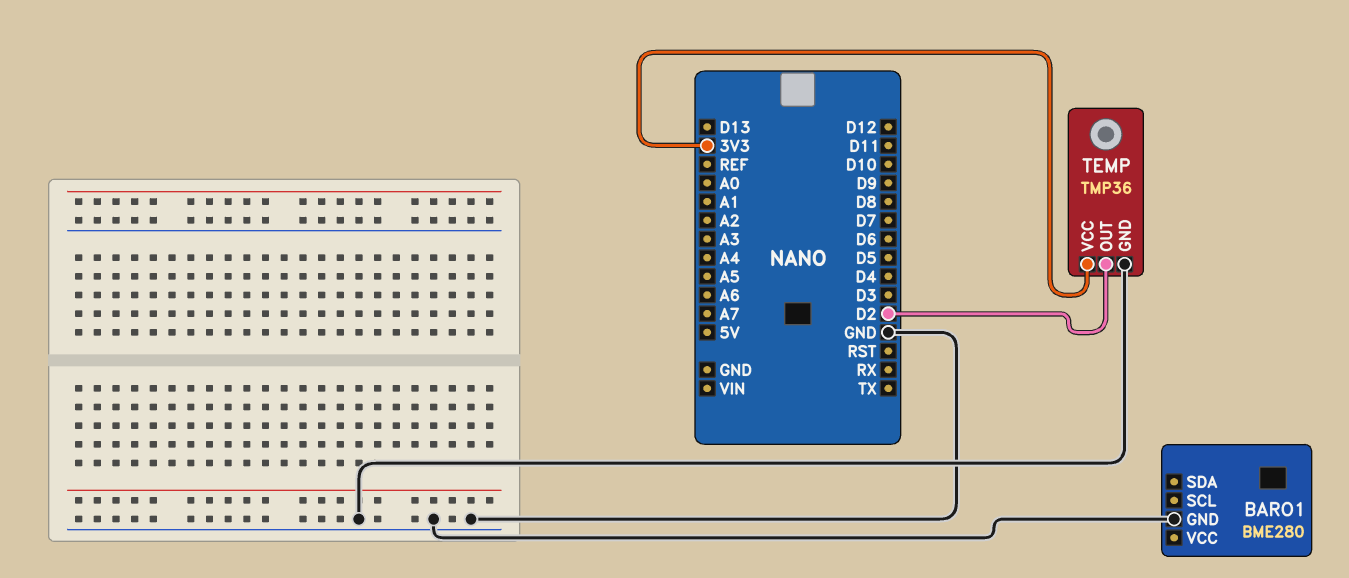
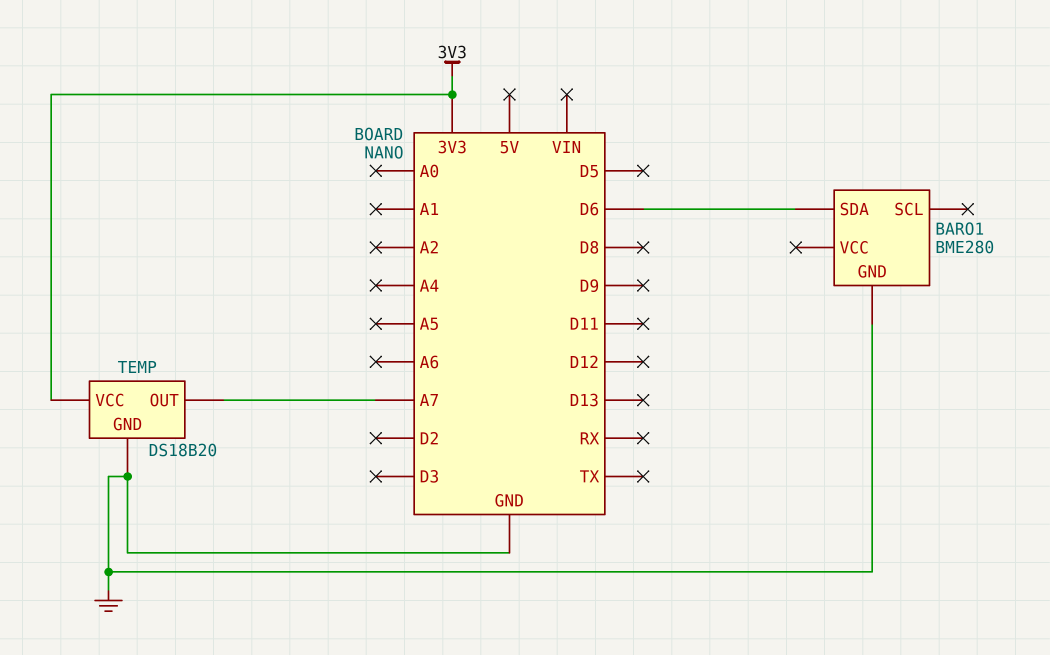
BARO1 pin SDA: none -> D6
TEMP: TMP36 -> DS18B20
TEMP pin OUT: D2 -> A7

